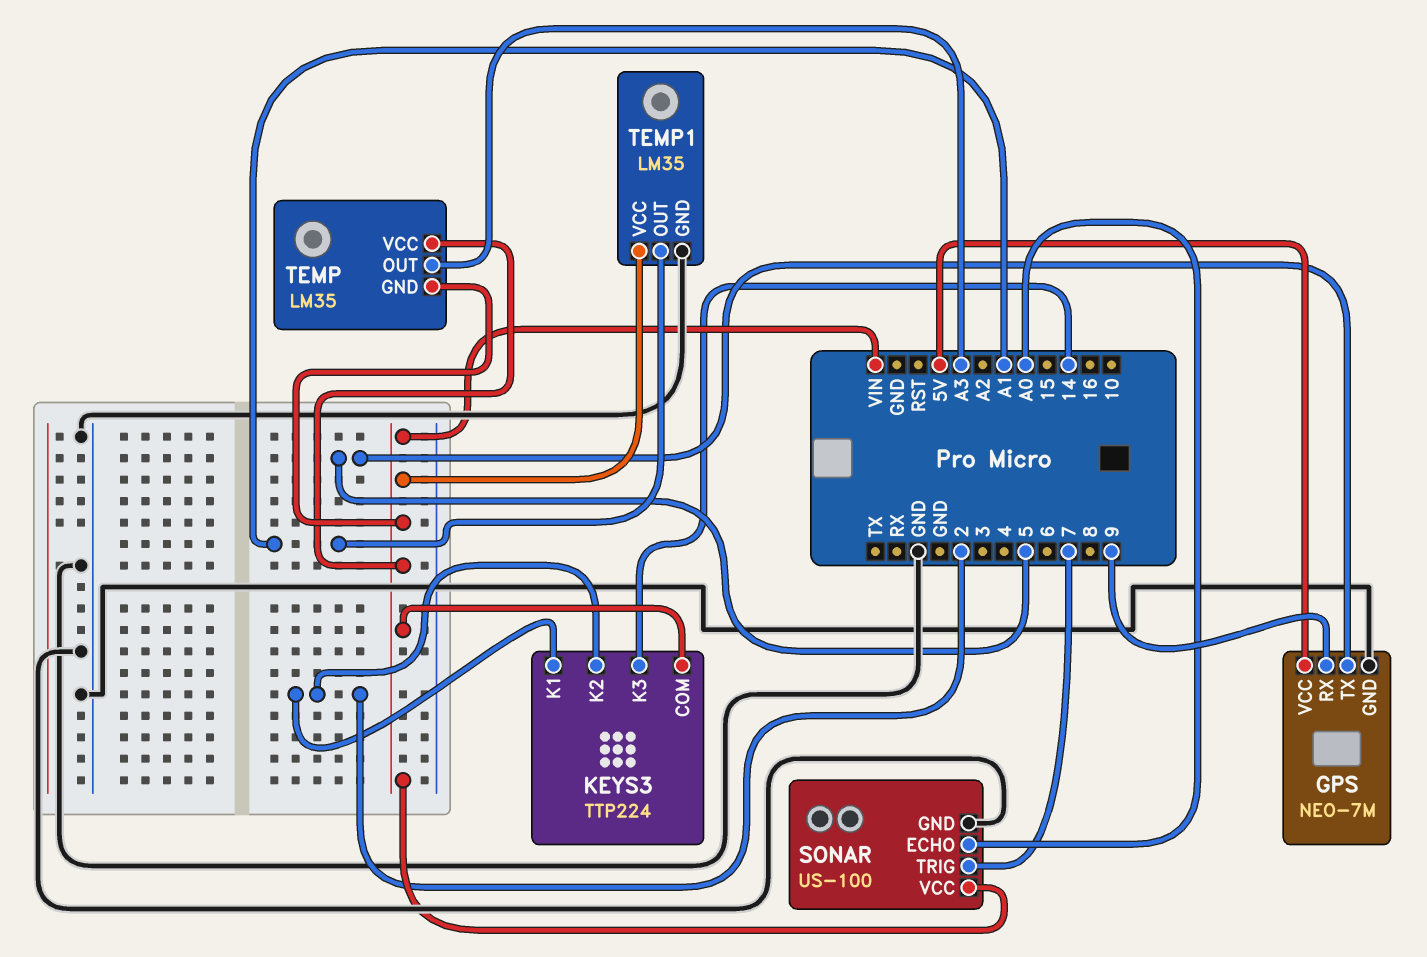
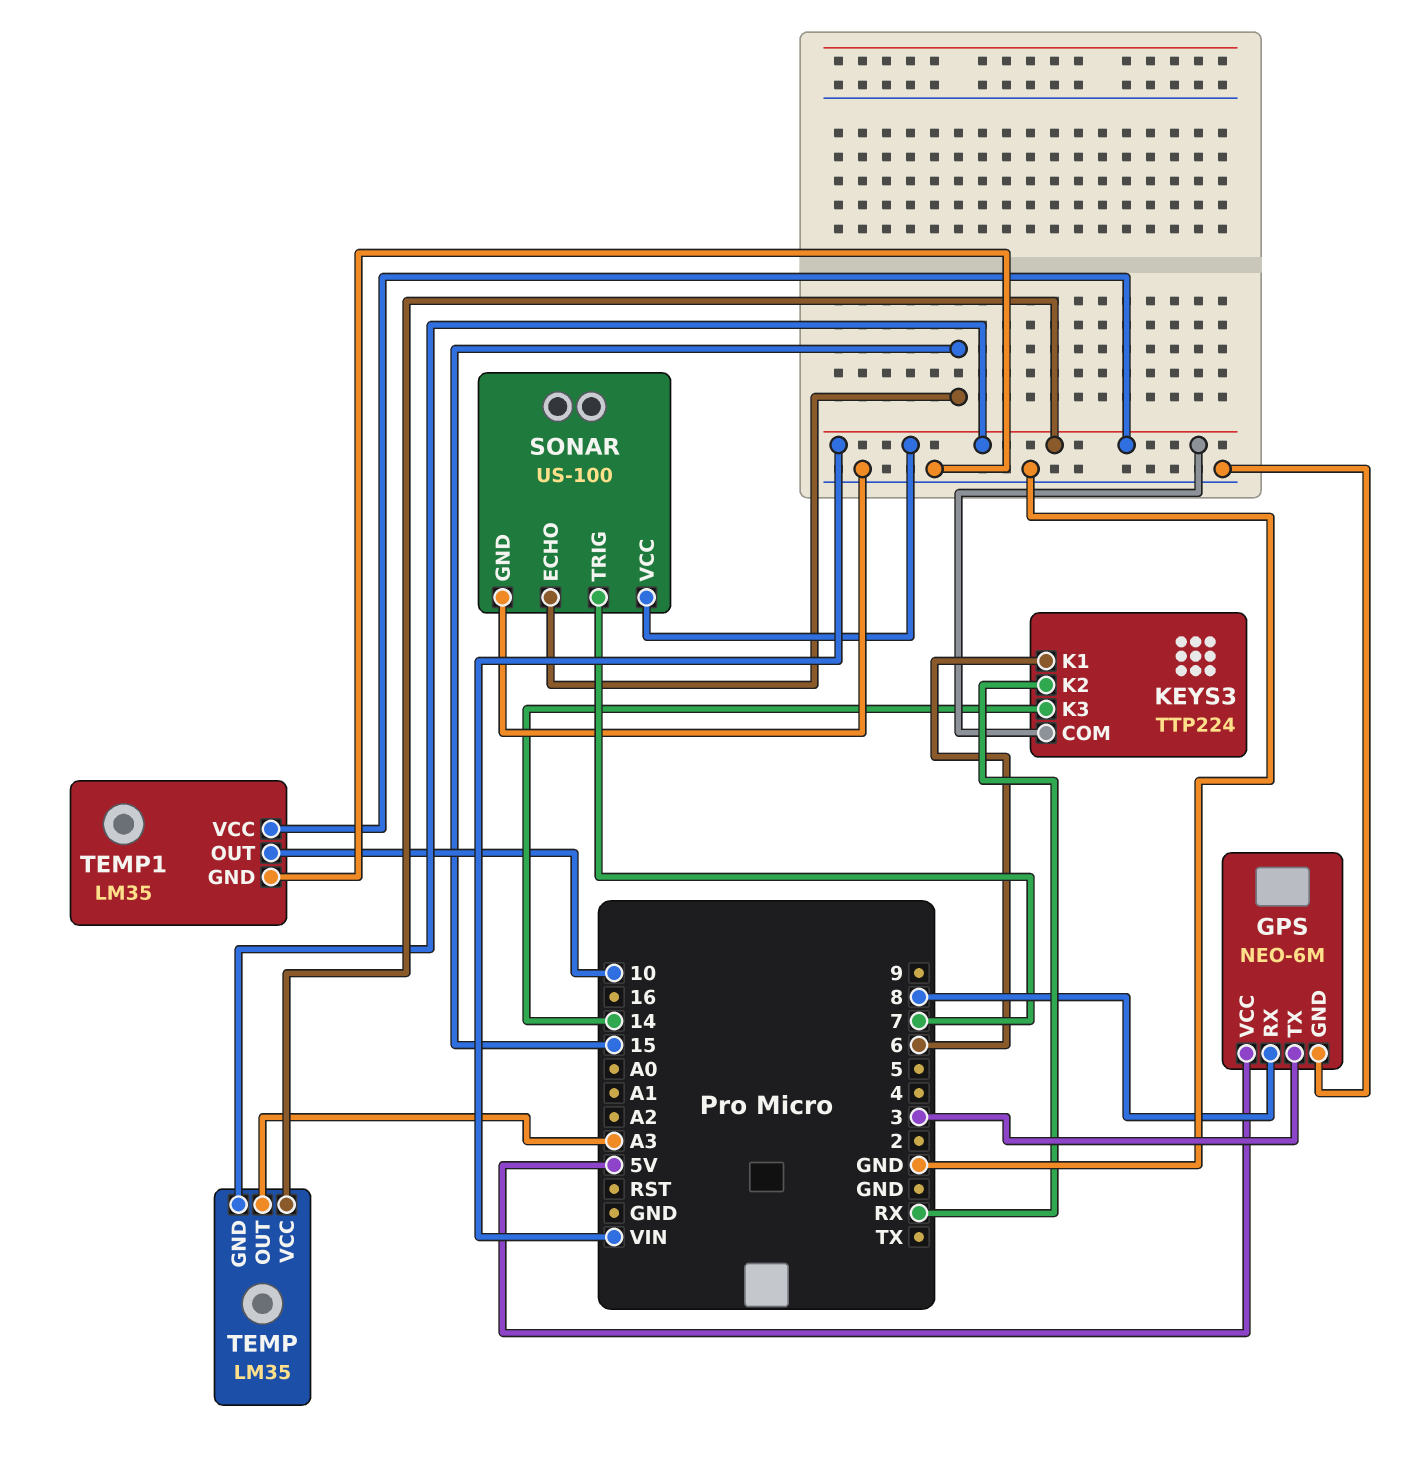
GPS: NEO-7M -> NEO-6M
GPS pin RX: 9 -> 8
GPS pin TX: 5 -> 3
KEYS3 pin K1: 2 -> 6
KEYS3 pin K2: 2 -> RX
SONAR pin ECHO: A0 -> 15
TEMP1 pin OUT: A1 -> 10

